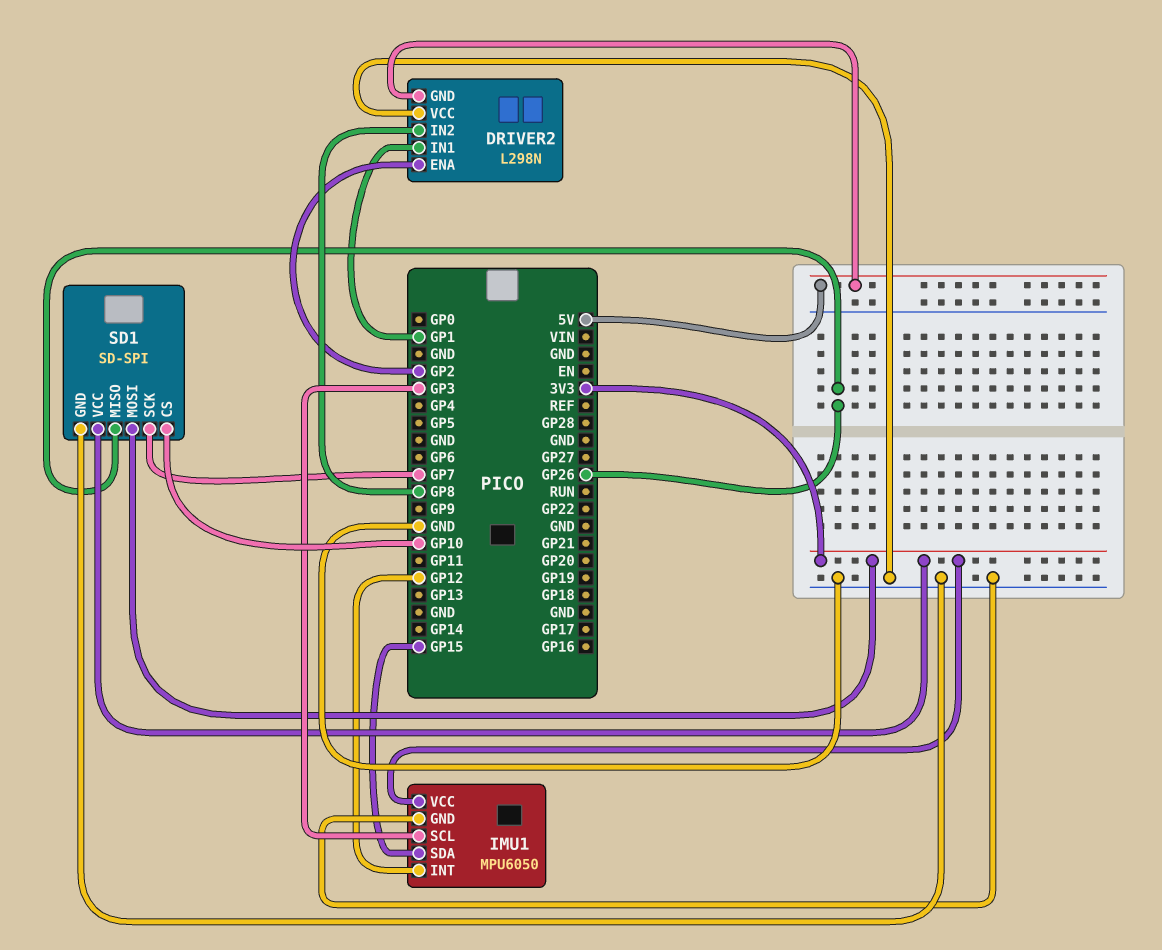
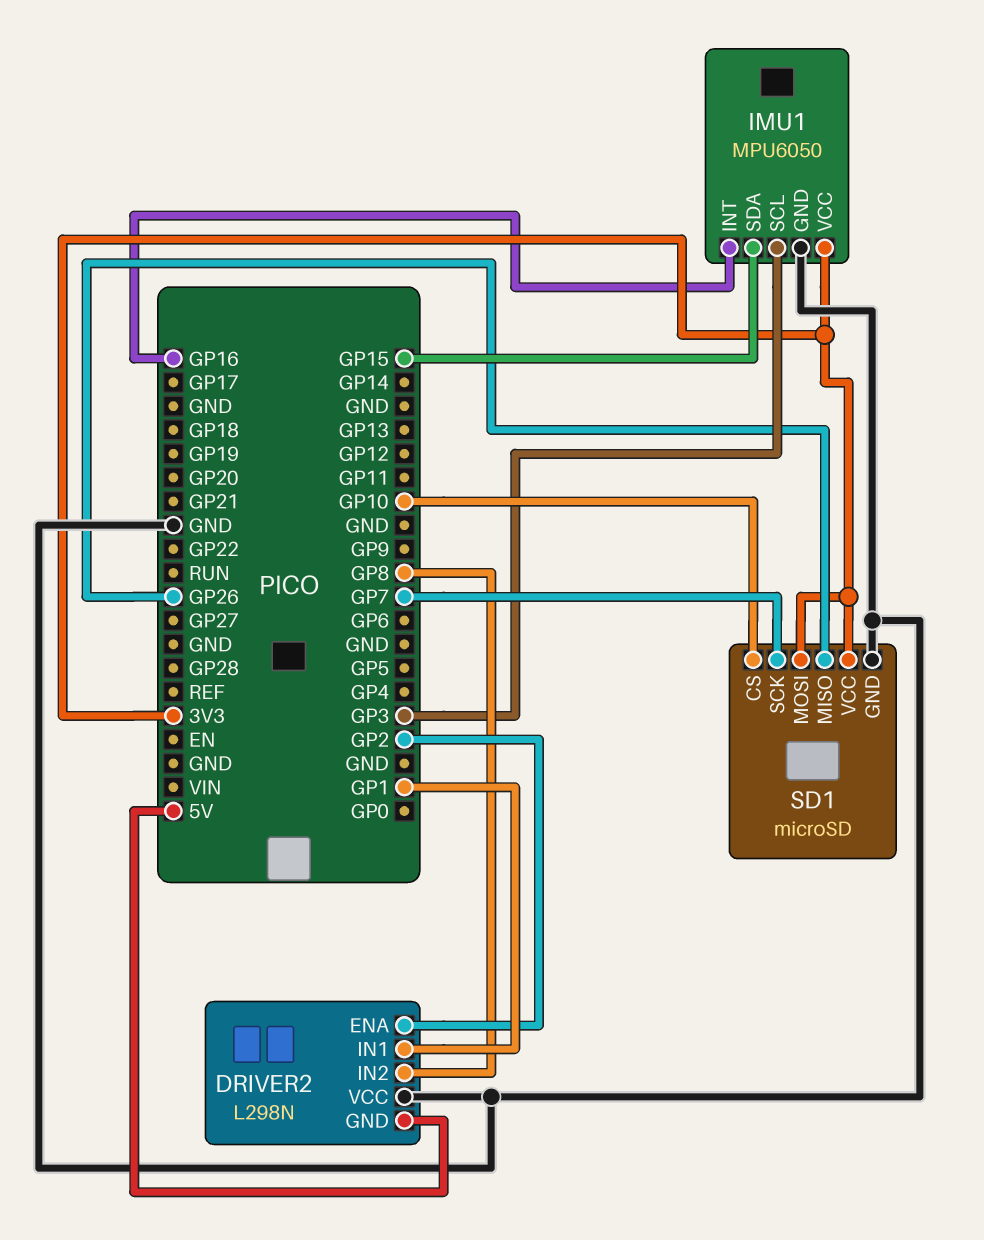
IMU1 pin INT: GP12 -> GP16
SD1: SD-SPI -> microSD

